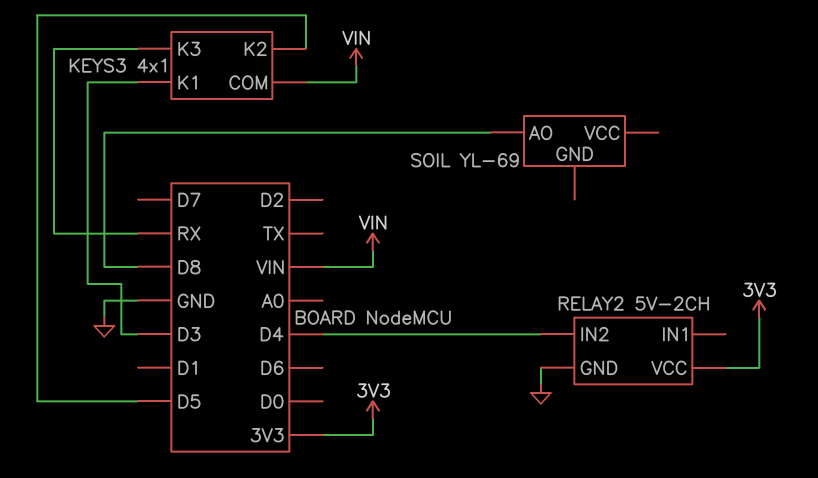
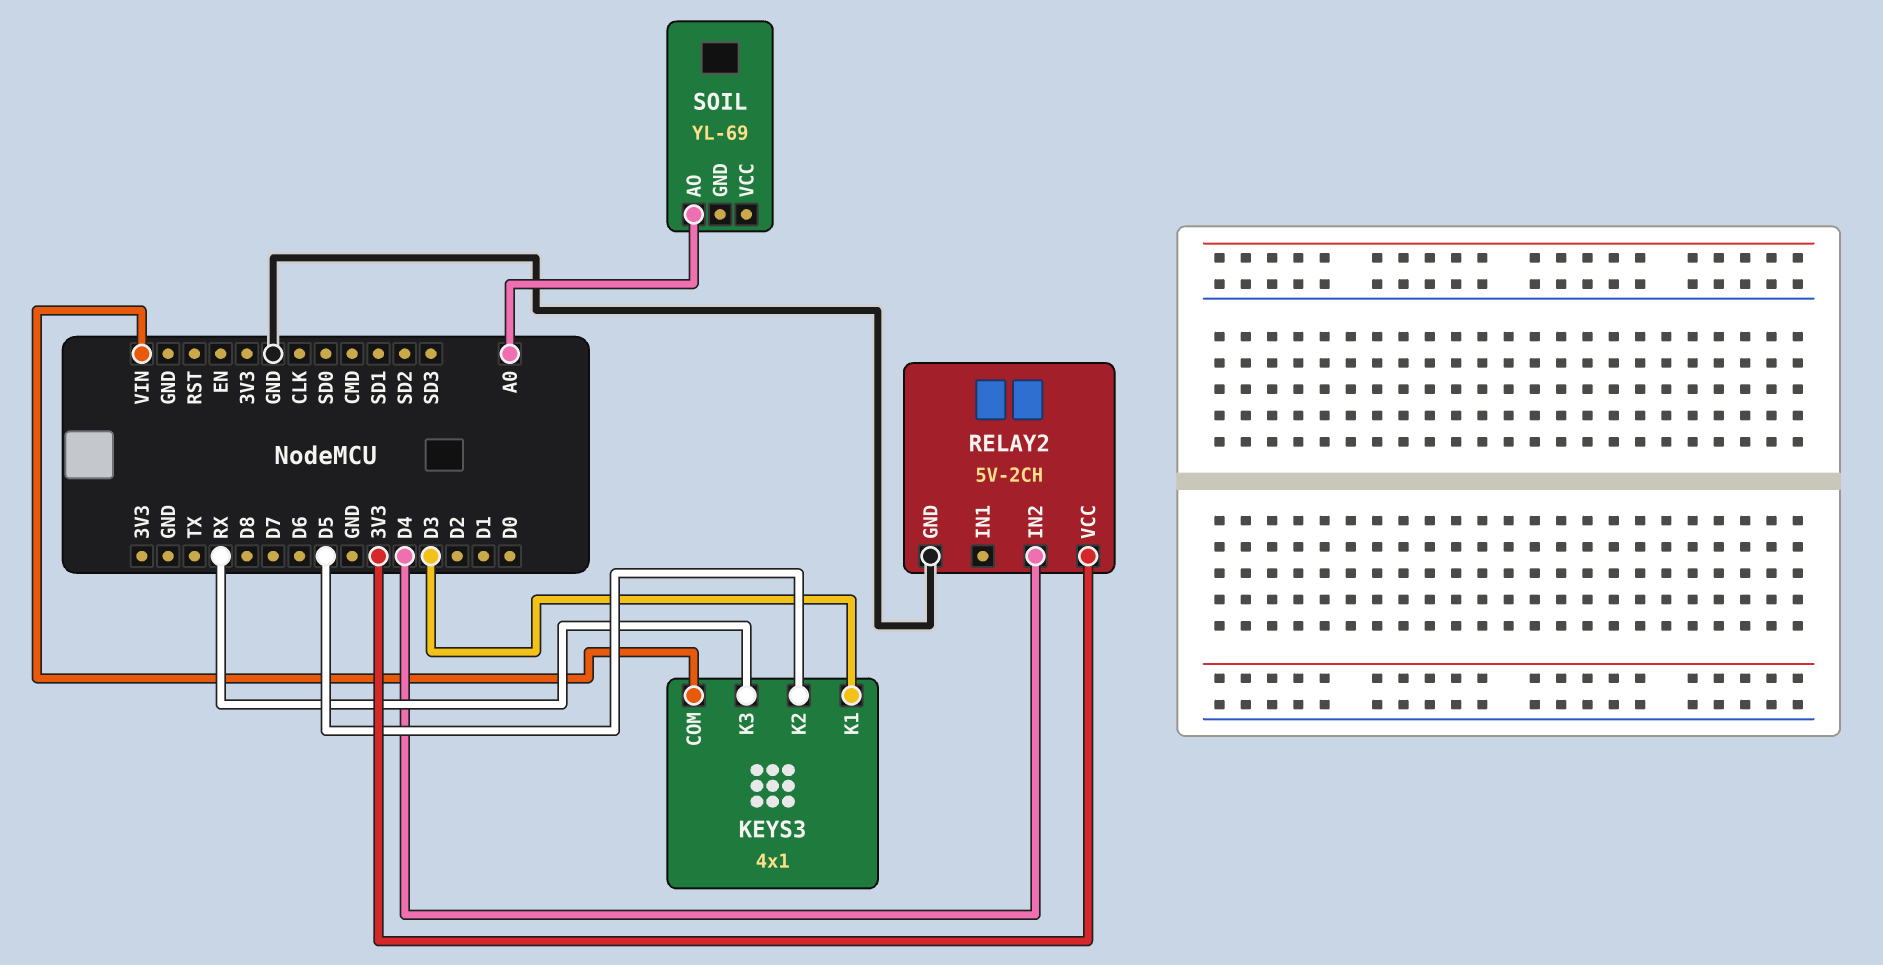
SOIL pin AO: D8 -> A0

